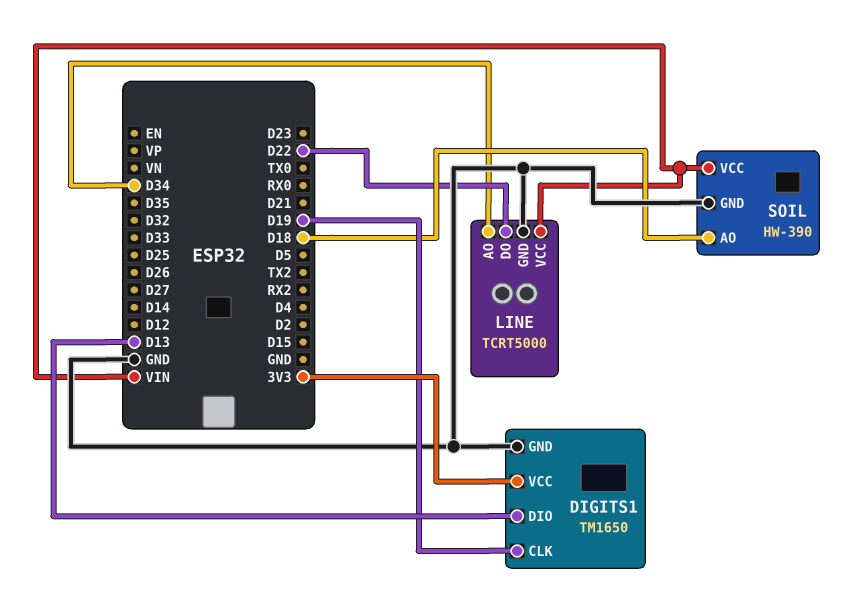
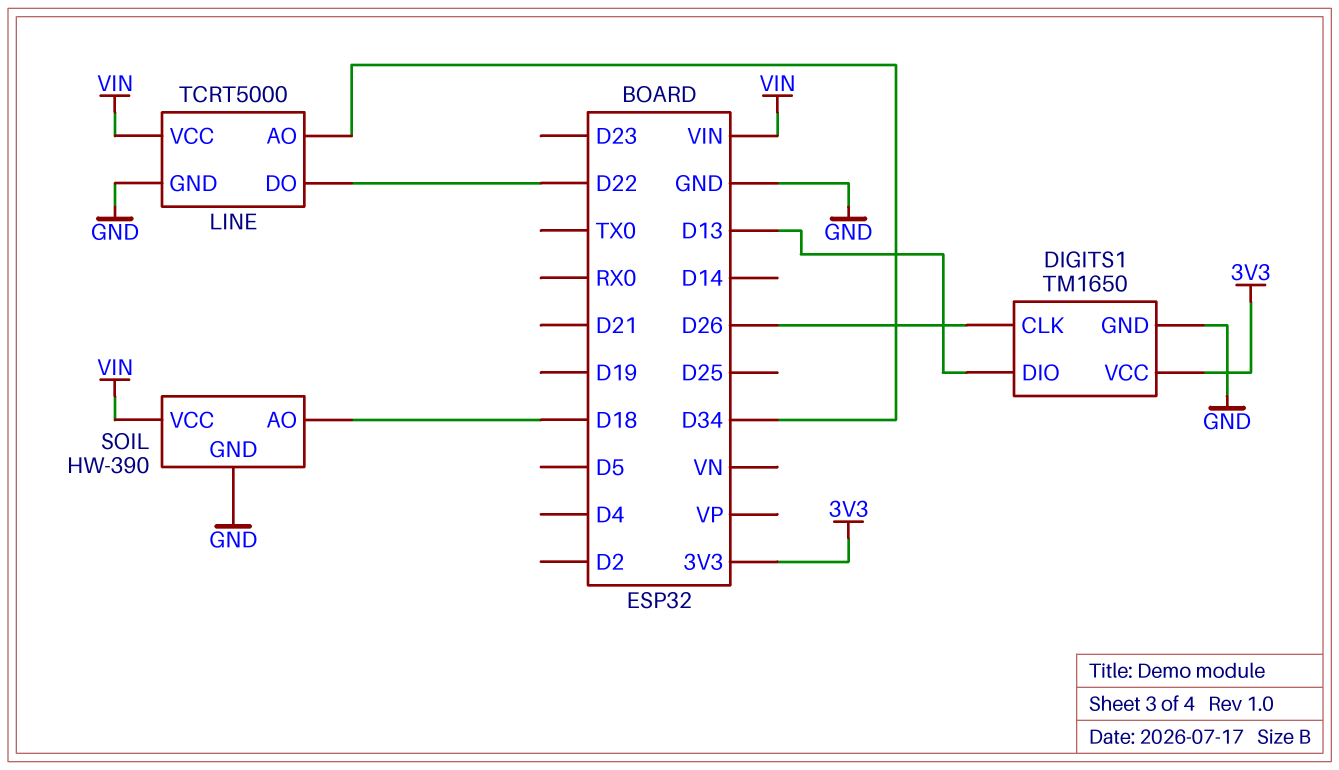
DIGITS1 pin CLK: D19 -> D26

